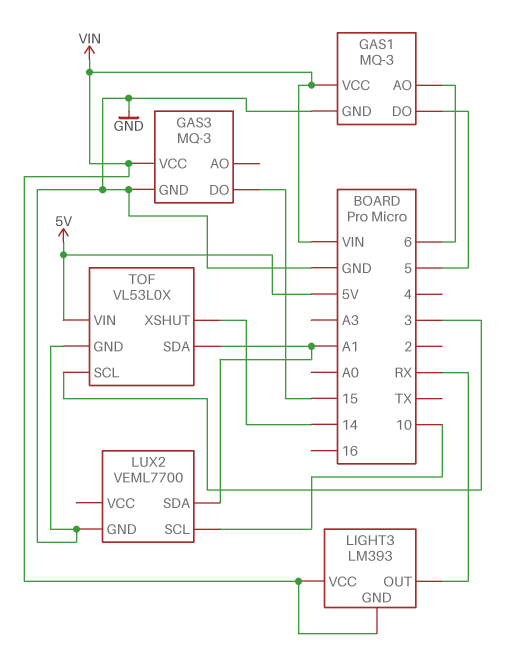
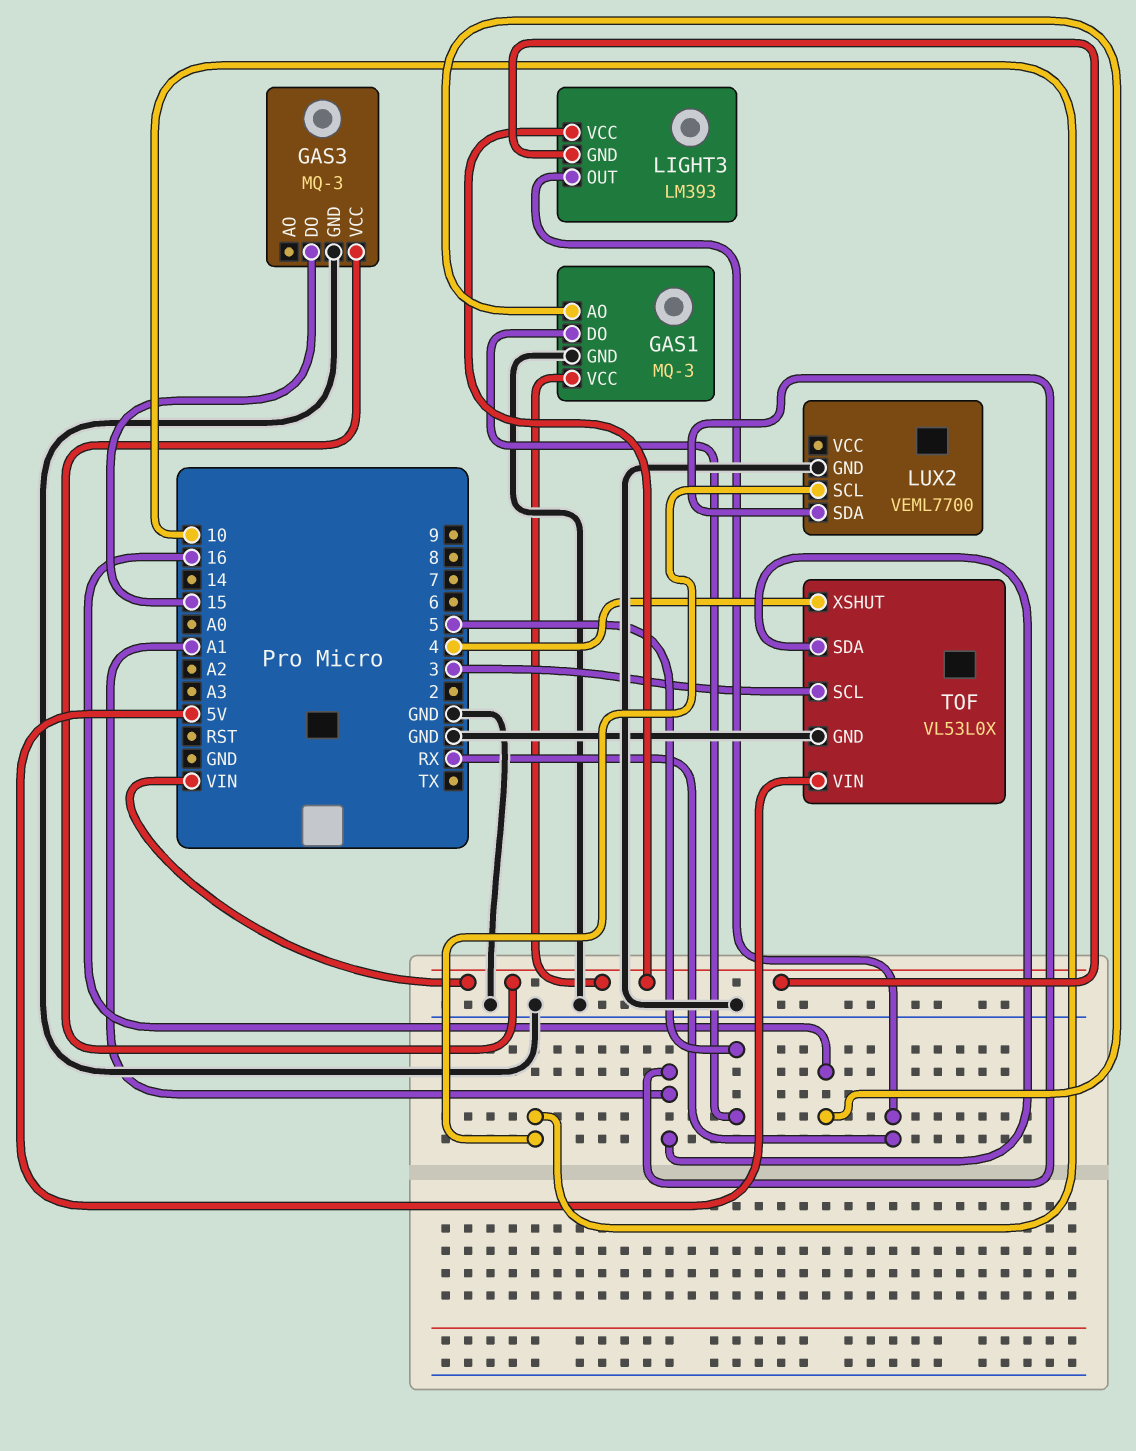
GAS1 pin AO: 6 -> 16
TOF pin XSHUT: 14 -> 4

